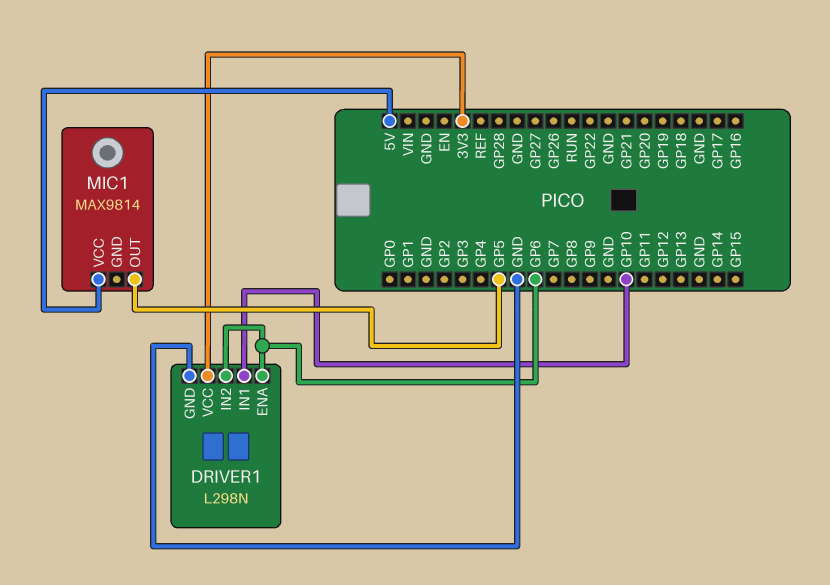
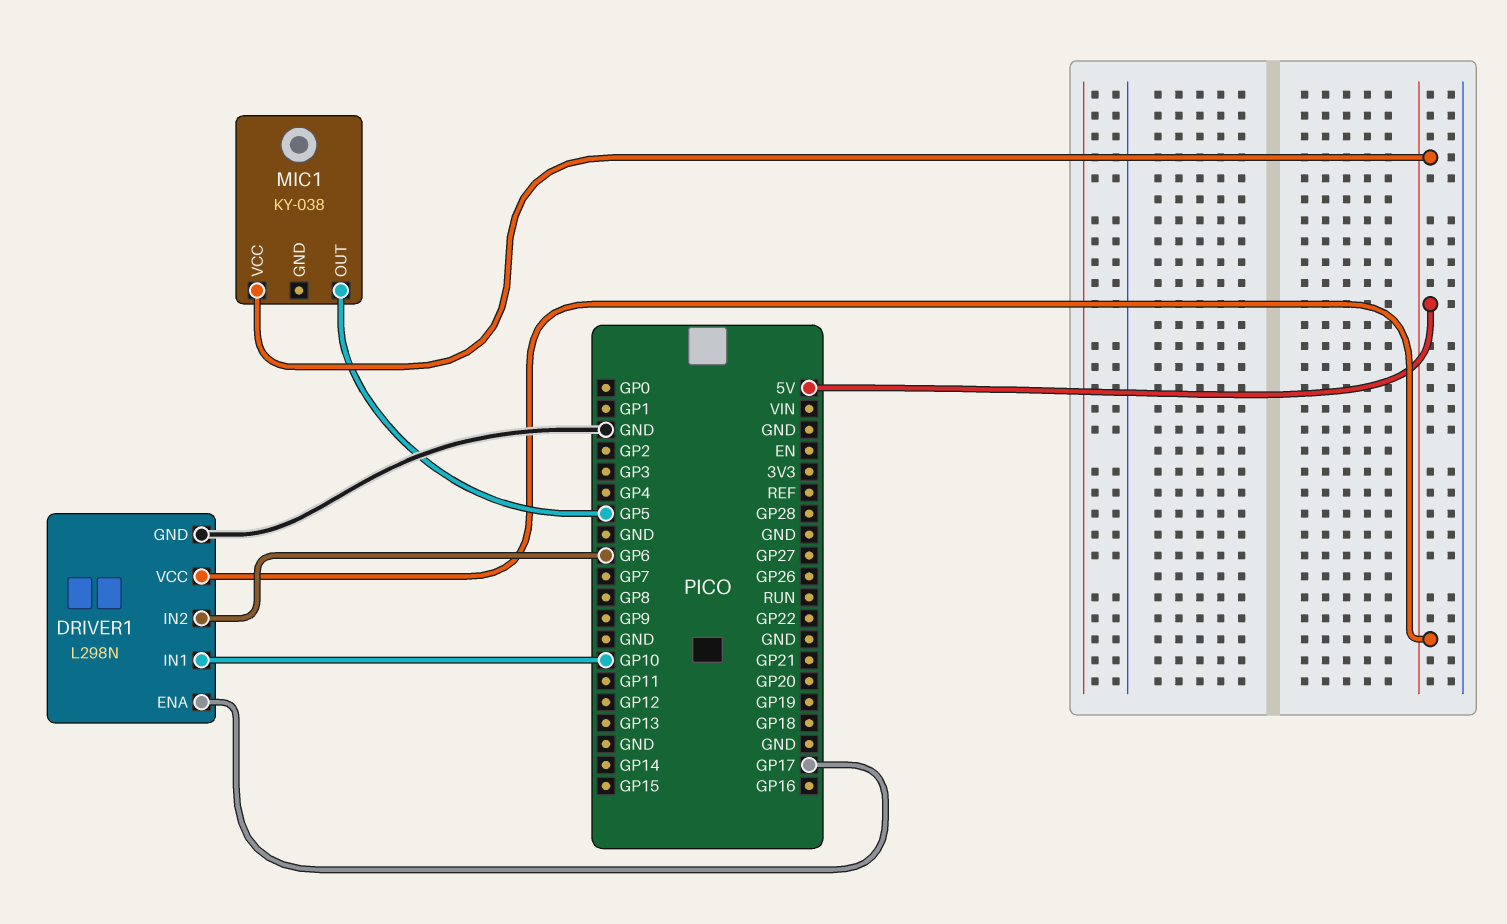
DRIVER1 pin ENA: GP6 -> GP17
DRIVER1 pin VCC: 3V3 -> 5V
MIC1: MAX9814 -> KY-038

